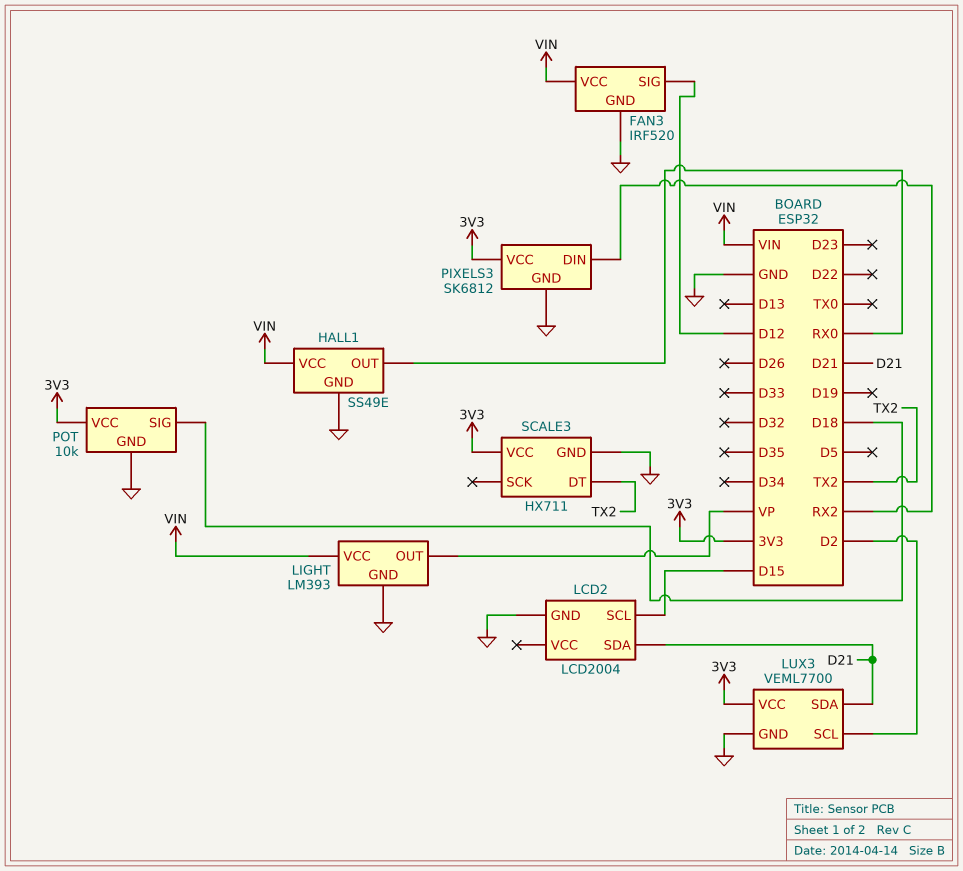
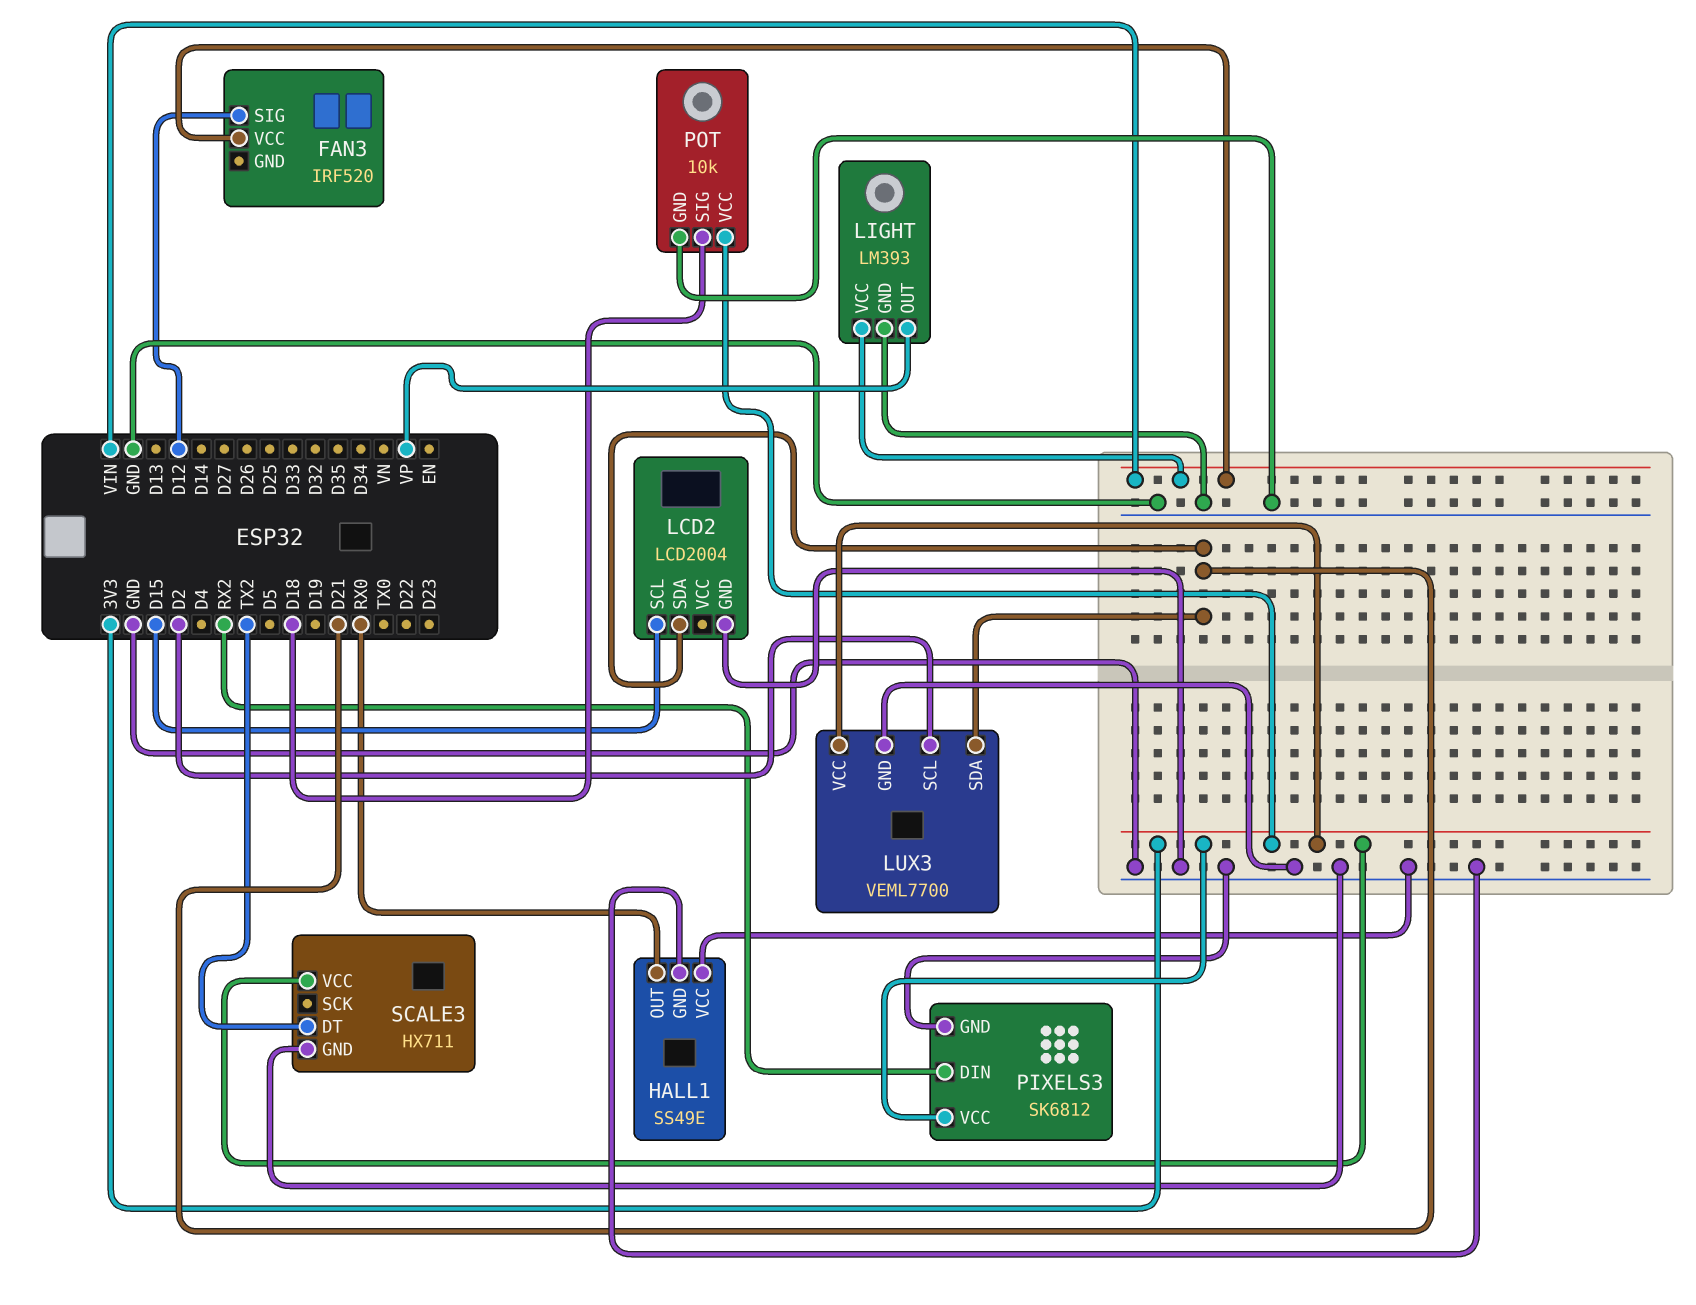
FAN3 pin GND: GND -> none
HALL1 pin VCC: VIN -> GND

